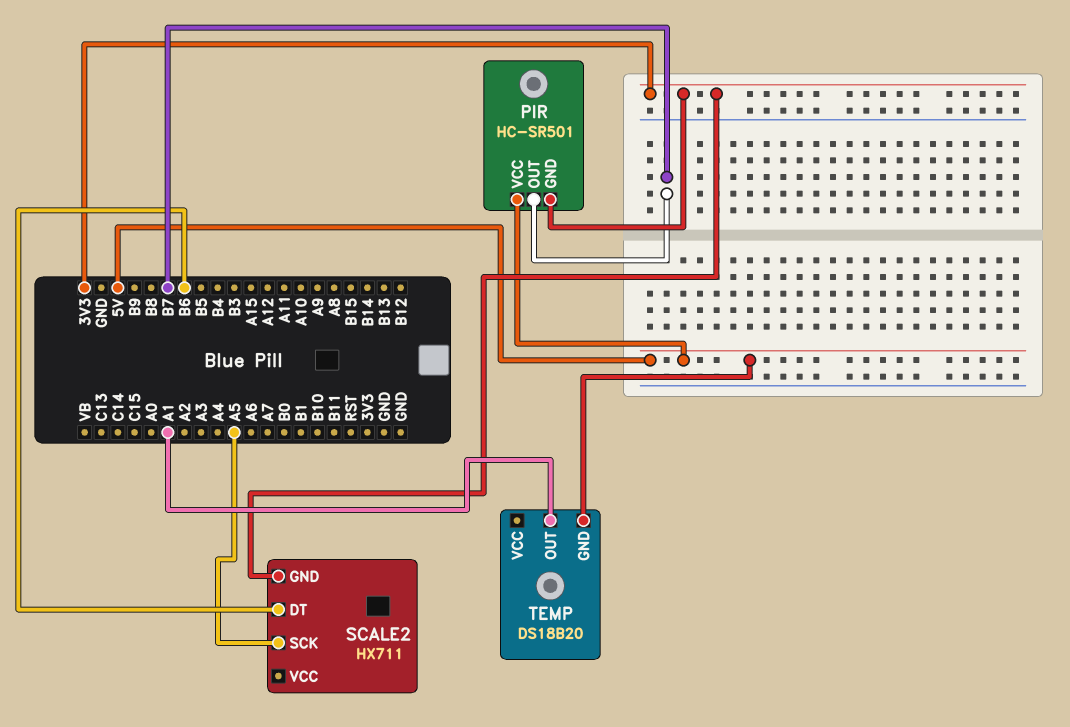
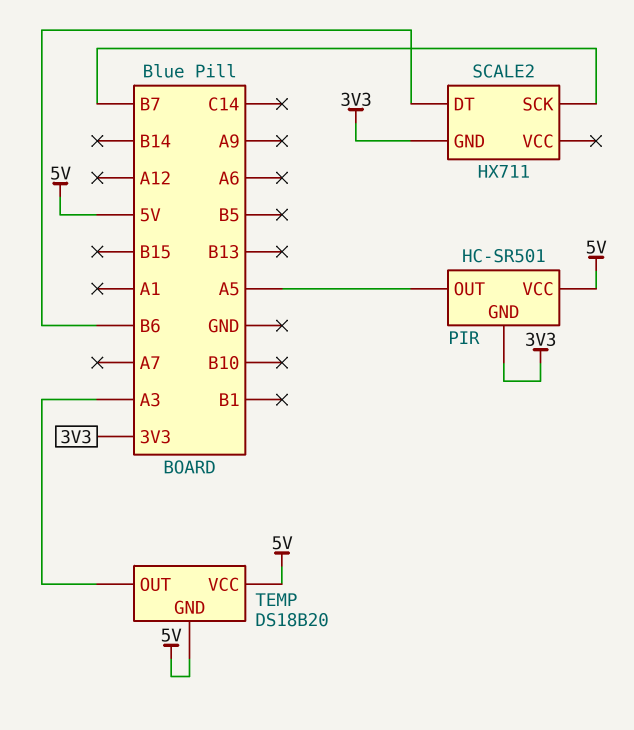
PIR pin OUT: B7 -> A5
SCALE2 pin SCK: A5 -> B7
TEMP pin OUT: A1 -> A3
TEMP pin VCC: none -> 5V

